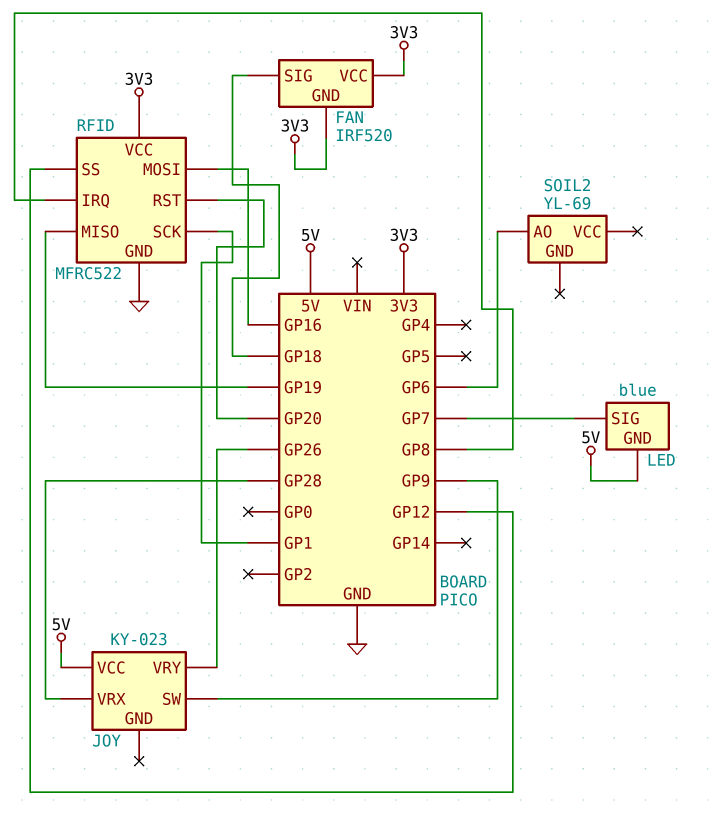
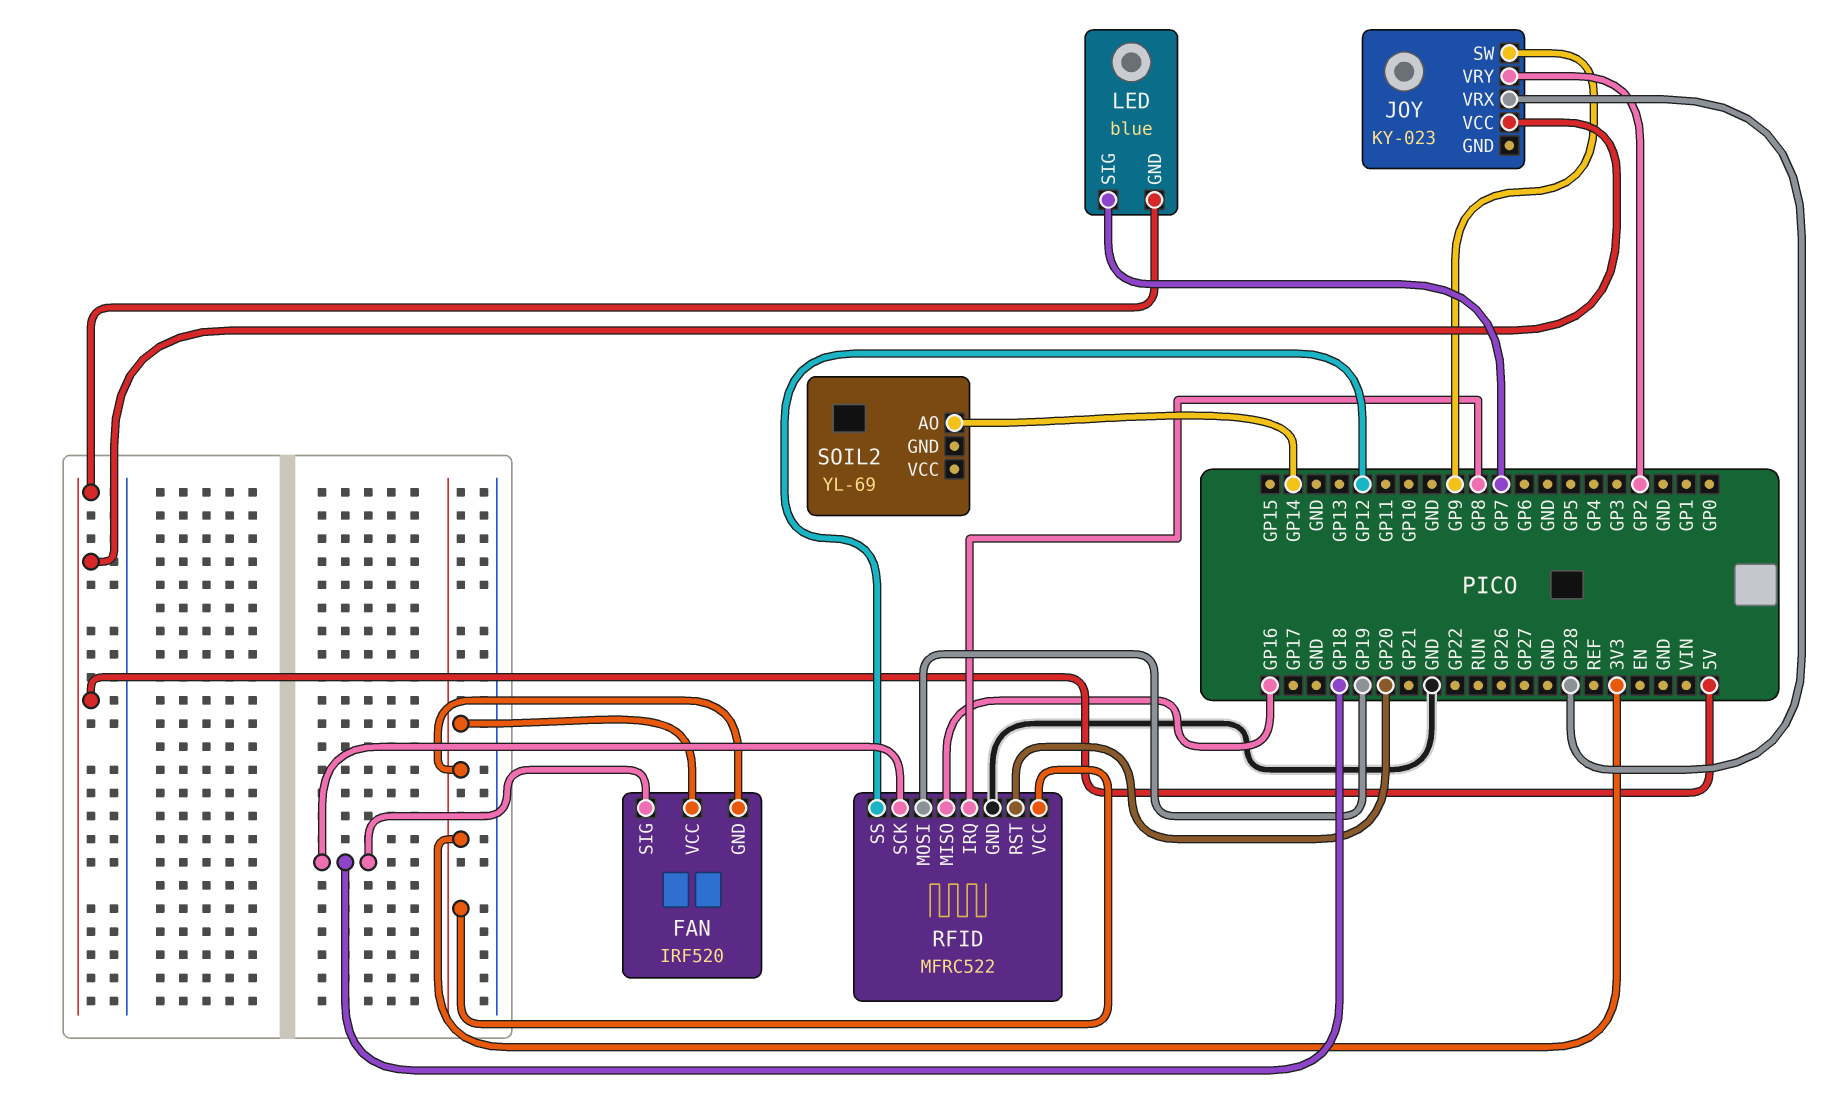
JOY pin VRY: GP26 -> GP2
RFID pin MISO: GP19 -> GP16
RFID pin MOSI: GP16 -> GP19
RFID pin SCK: GP1 -> GP18
SOIL2 pin AO: GP6 -> GP14

